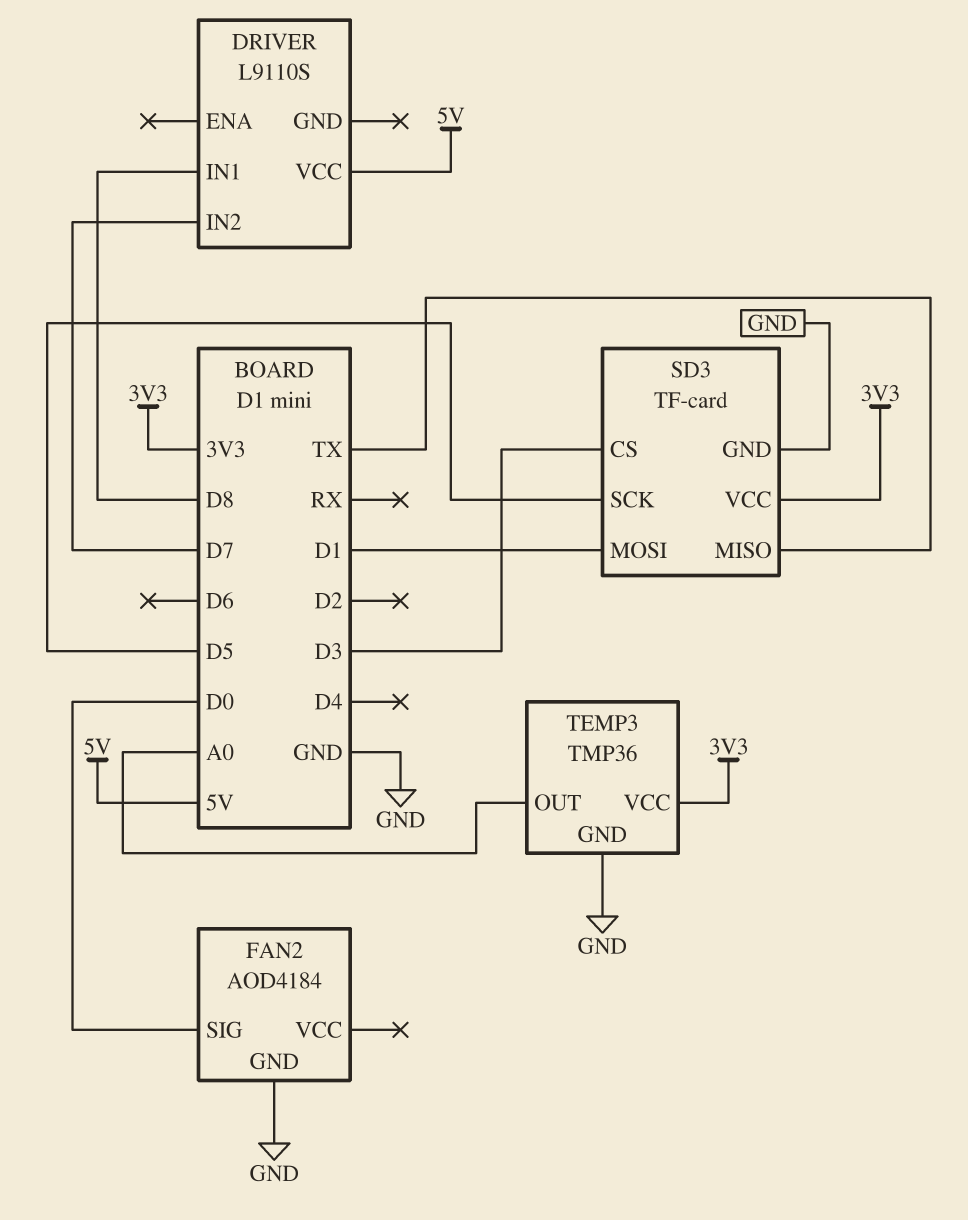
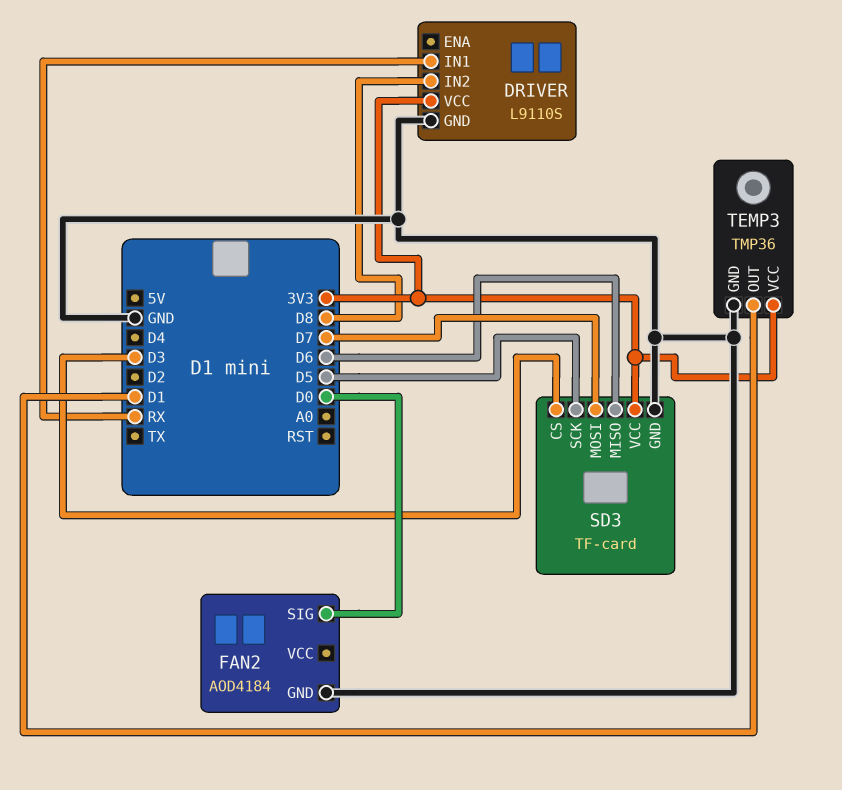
DRIVER pin GND: none -> GND
DRIVER pin IN1: D8 -> RX
DRIVER pin IN2: D7 -> D8
DRIVER pin VCC: 5V -> 3V3
SD3 pin MISO: TX -> D6
SD3 pin MOSI: D1 -> D7
TEMP3 pin OUT: A0 -> D1

